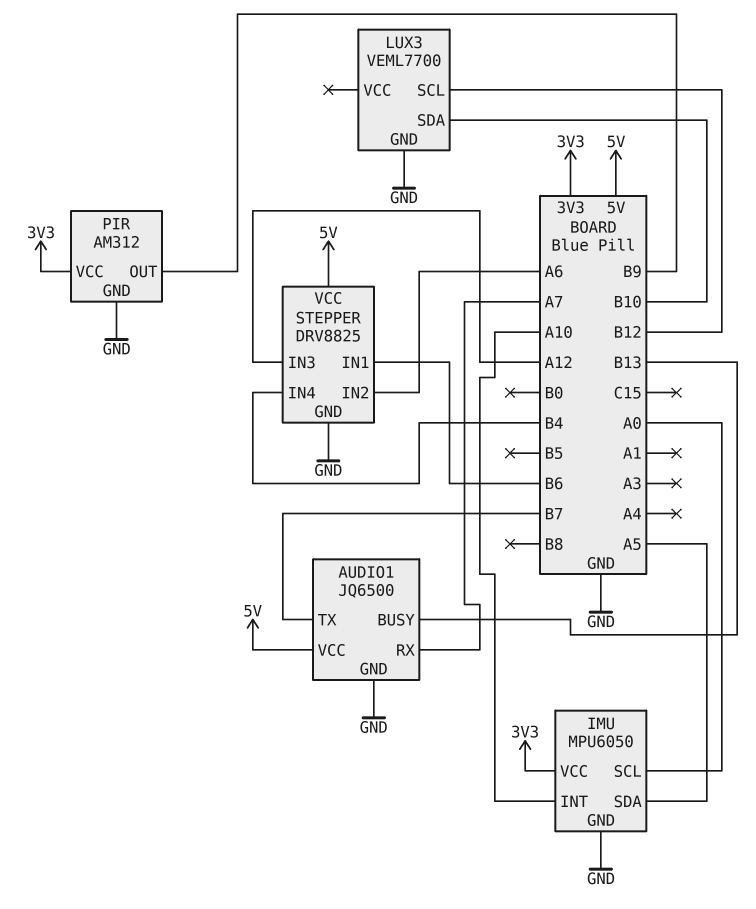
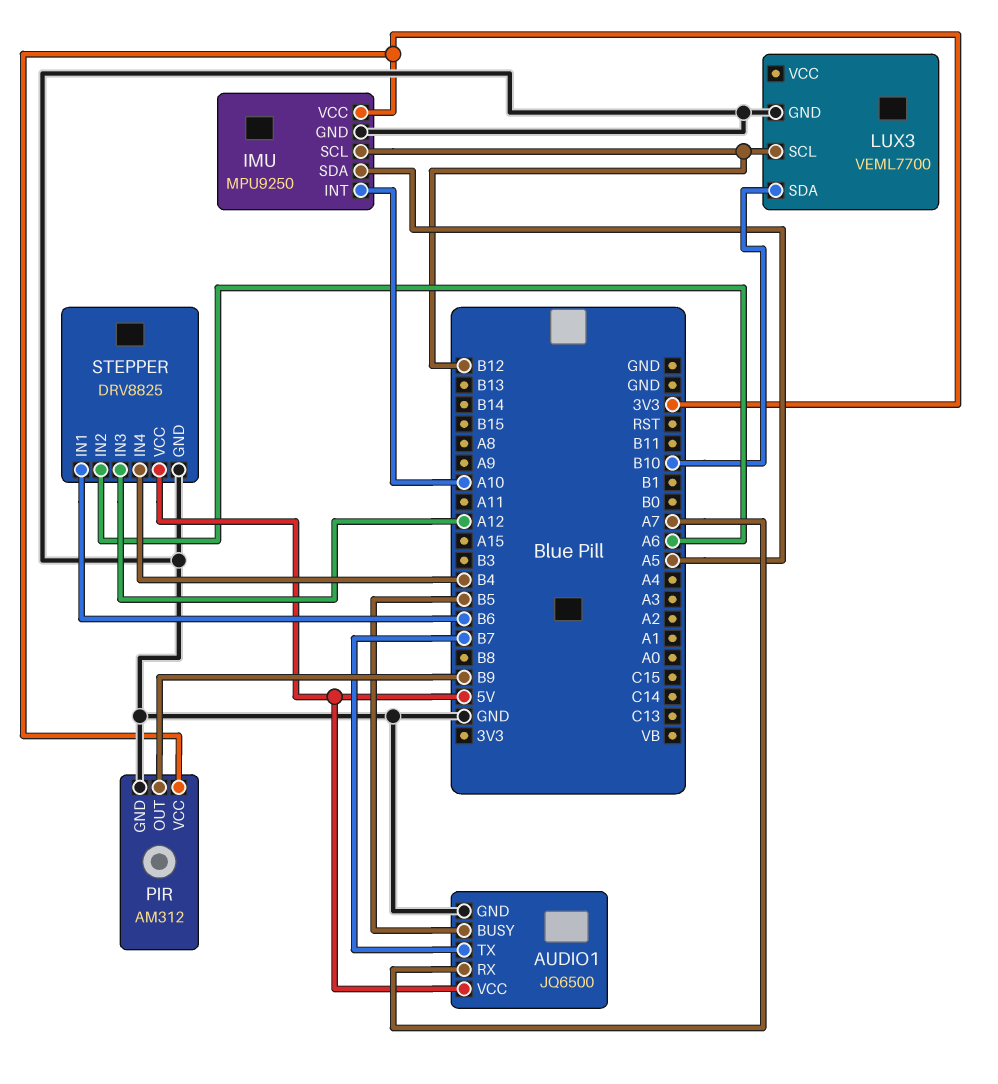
AUDIO1 pin BUSY: B13 -> B5
IMU: MPU6050 -> MPU9250
IMU pin SCL: A0 -> B12

